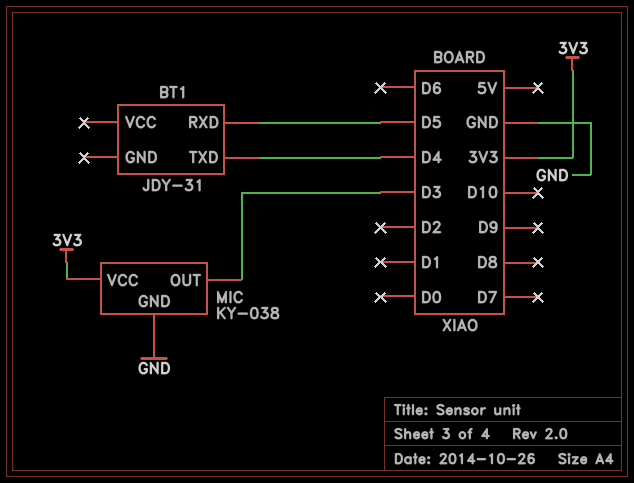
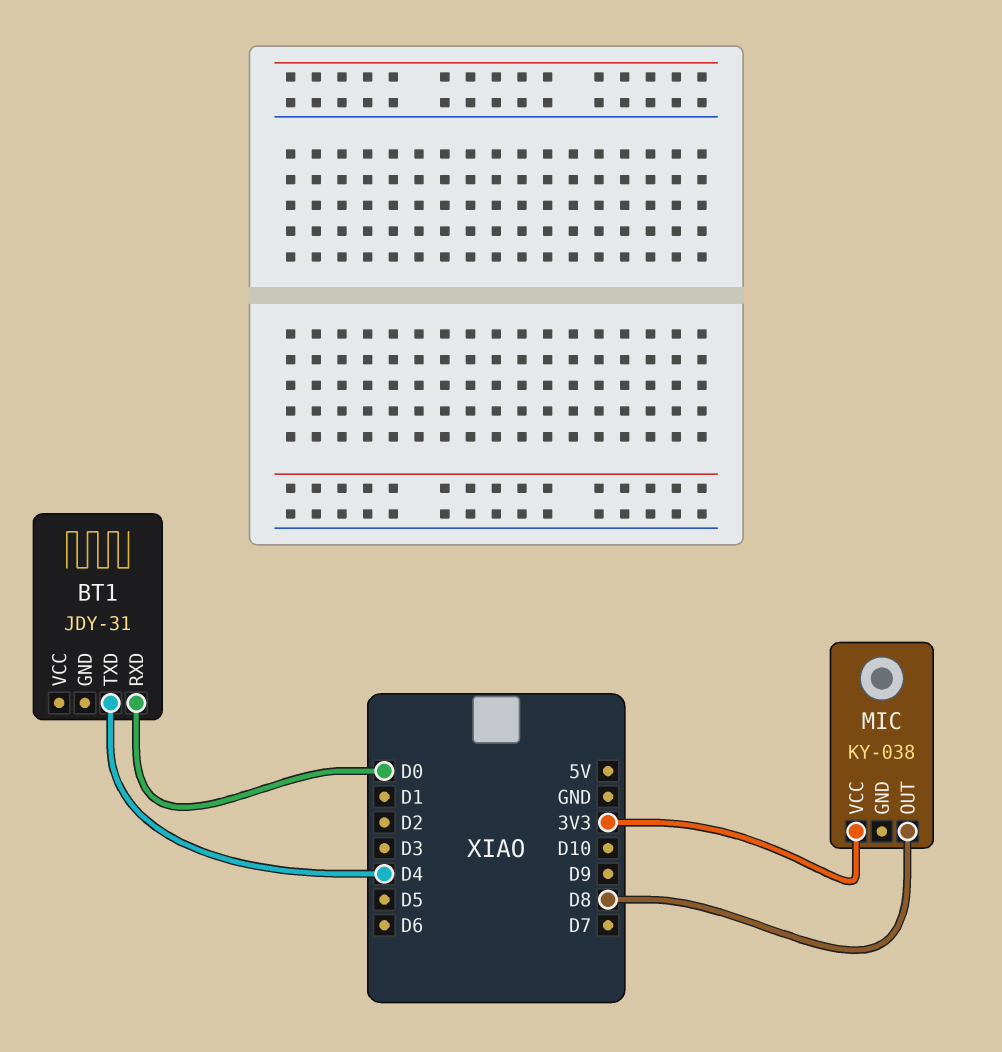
BT1 pin RXD: D5 -> D0
MIC pin GND: GND -> none
MIC pin OUT: D3 -> D8

